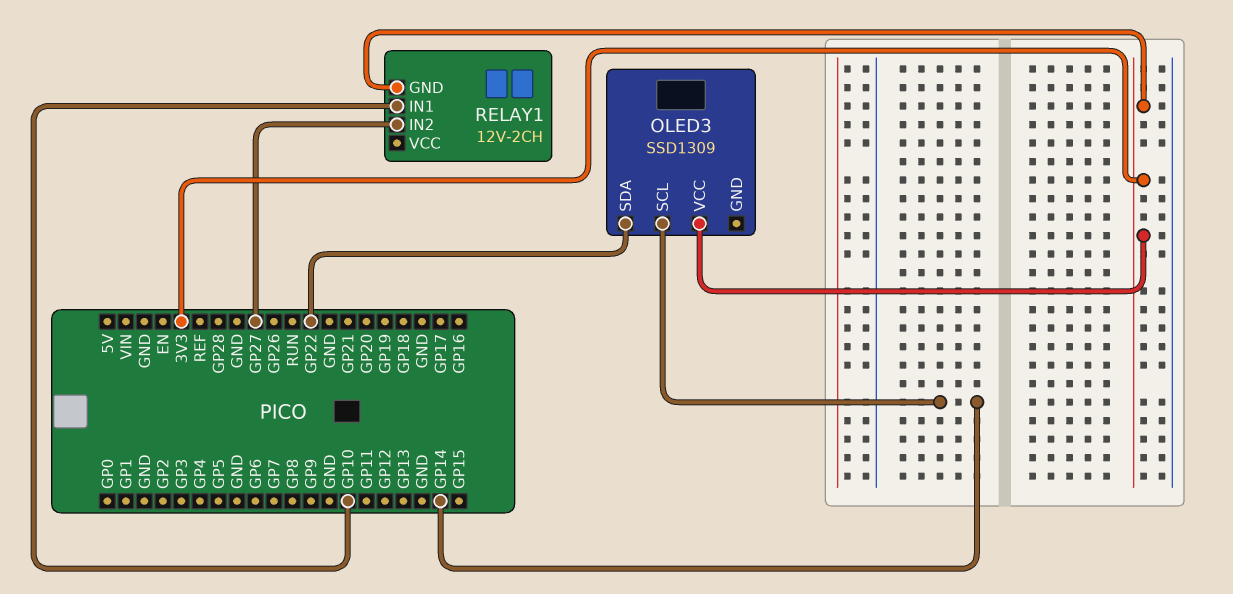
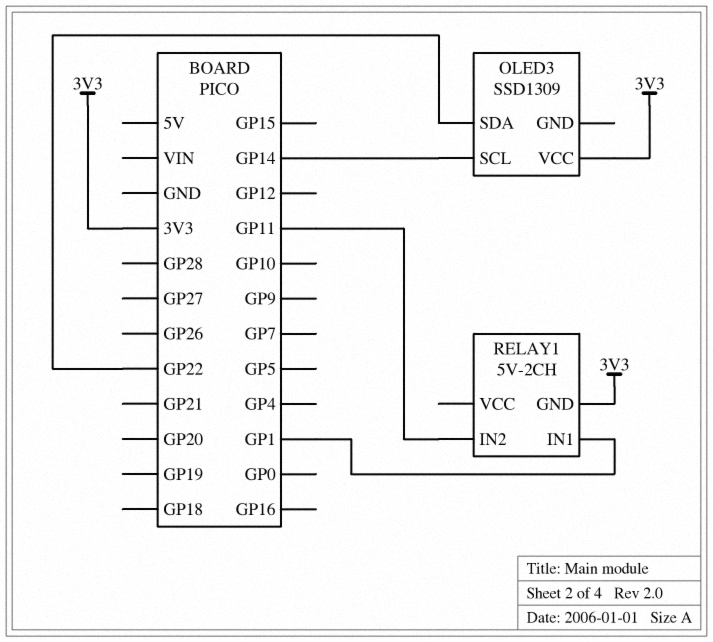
RELAY1: 12V-2CH -> 5V-2CH
RELAY1 pin IN1: GP10 -> GP1
RELAY1 pin IN2: GP27 -> GP11

